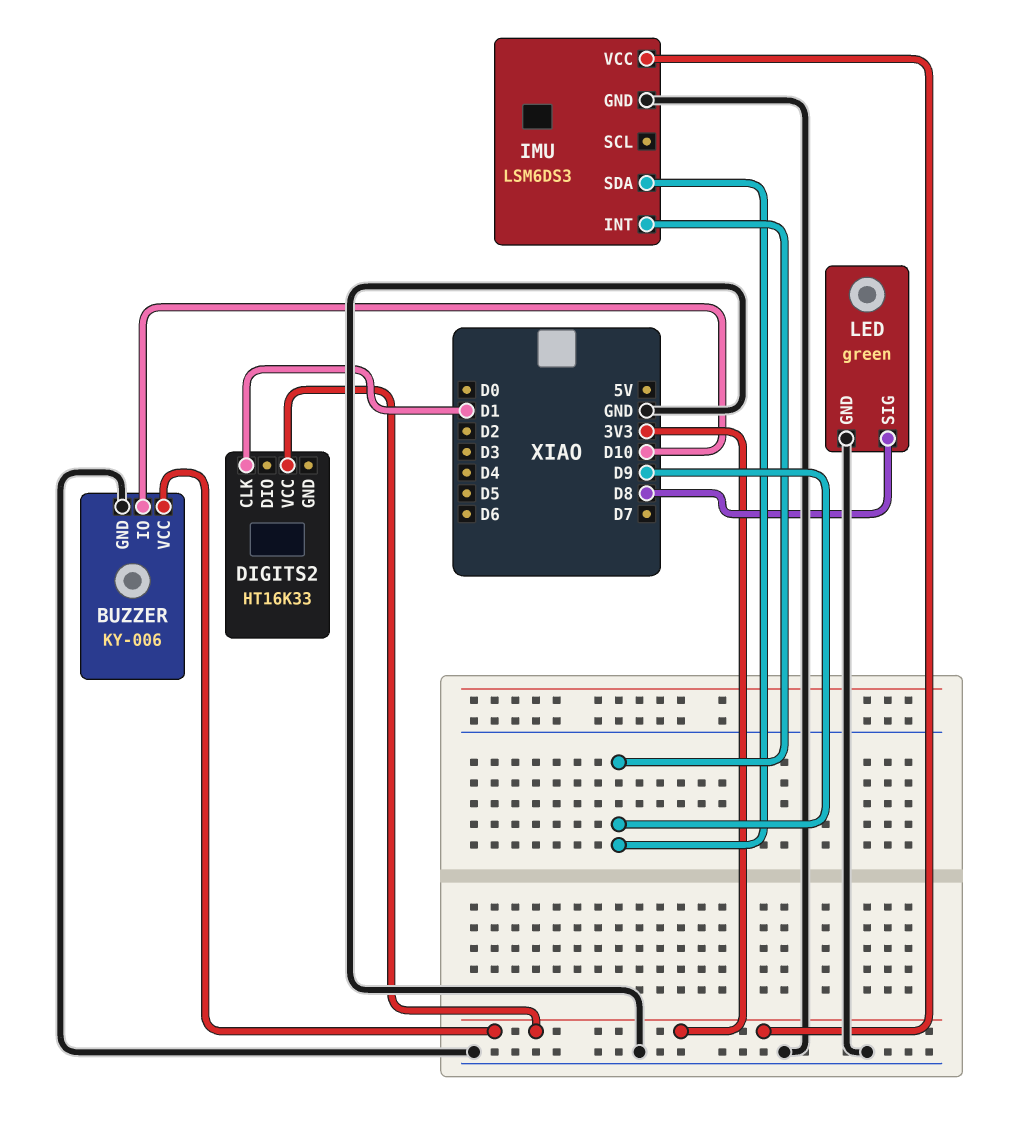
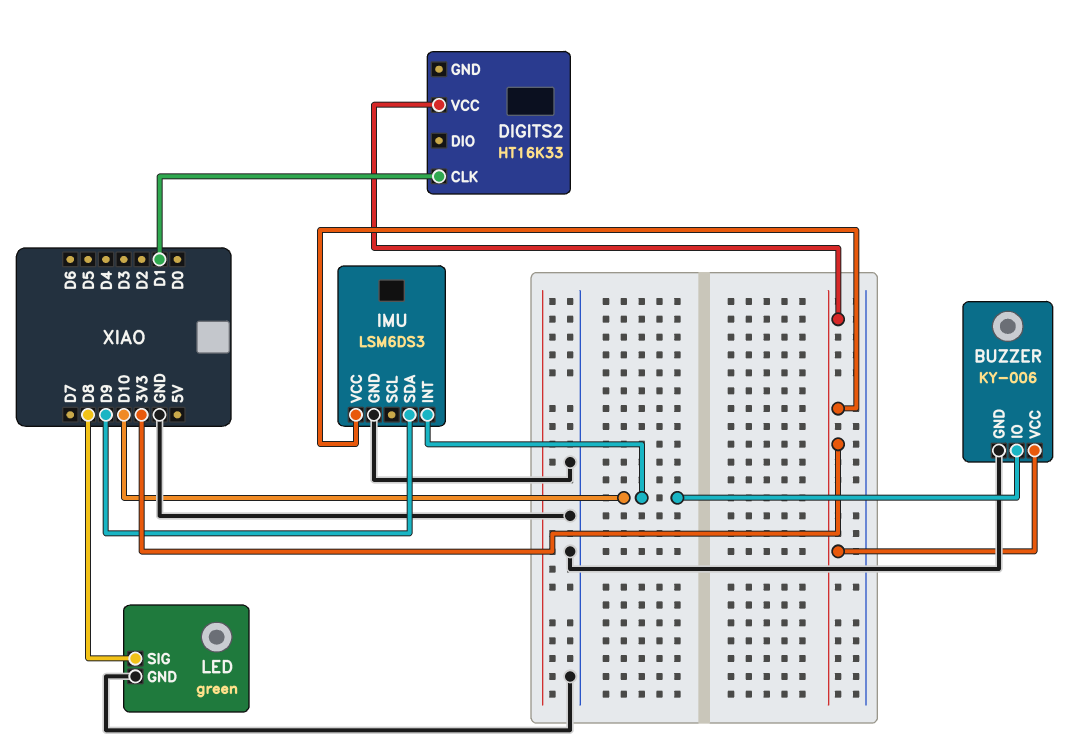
IMU pin INT: D9 -> D10

